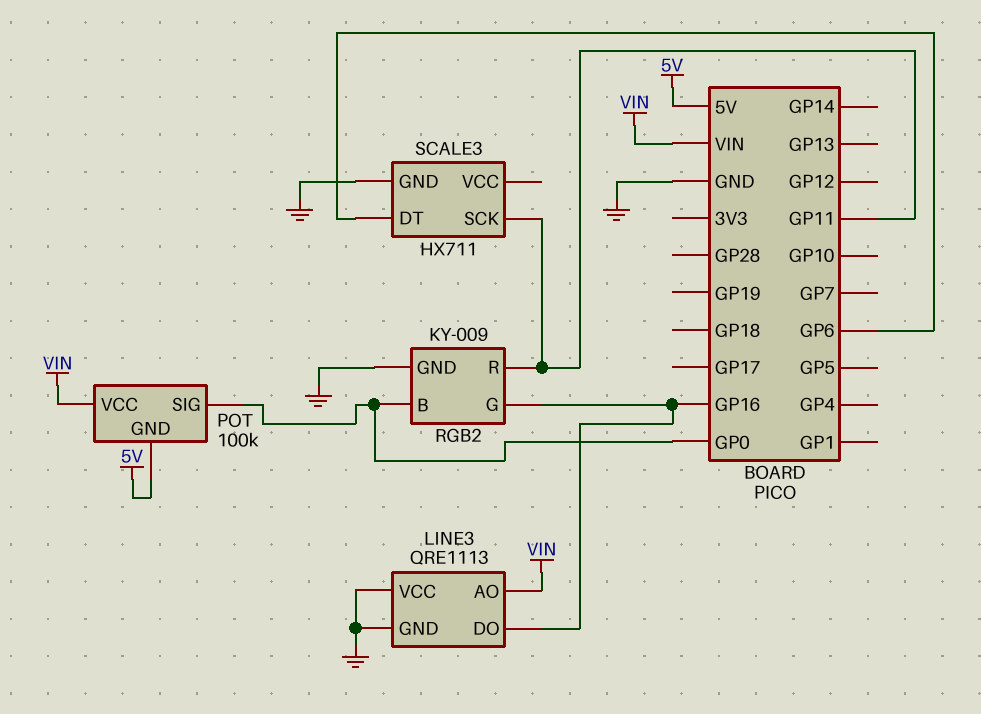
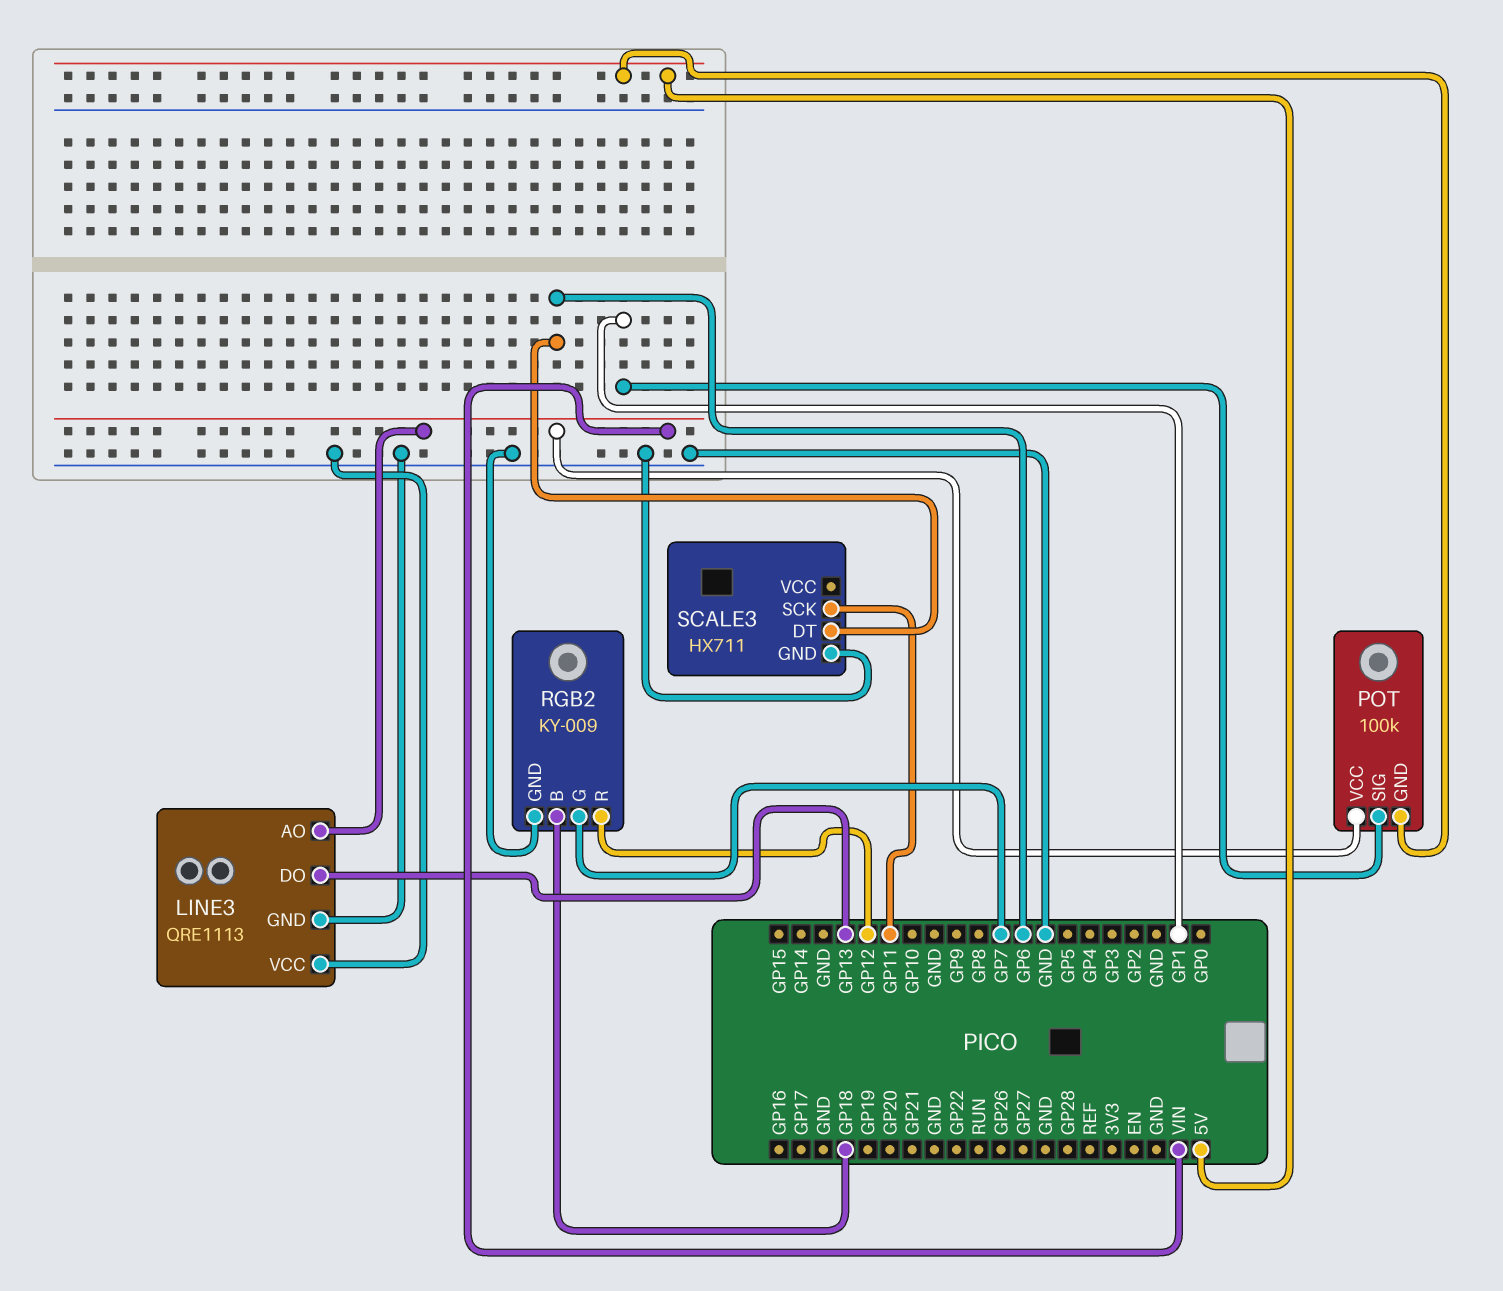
LINE3 pin DO: GP16 -> GP13
POT pin SIG: GP0 -> GP1
RGB2 pin B: GP0 -> GP18
RGB2 pin G: GP16 -> GP7
RGB2 pin R: GP11 -> GP12

